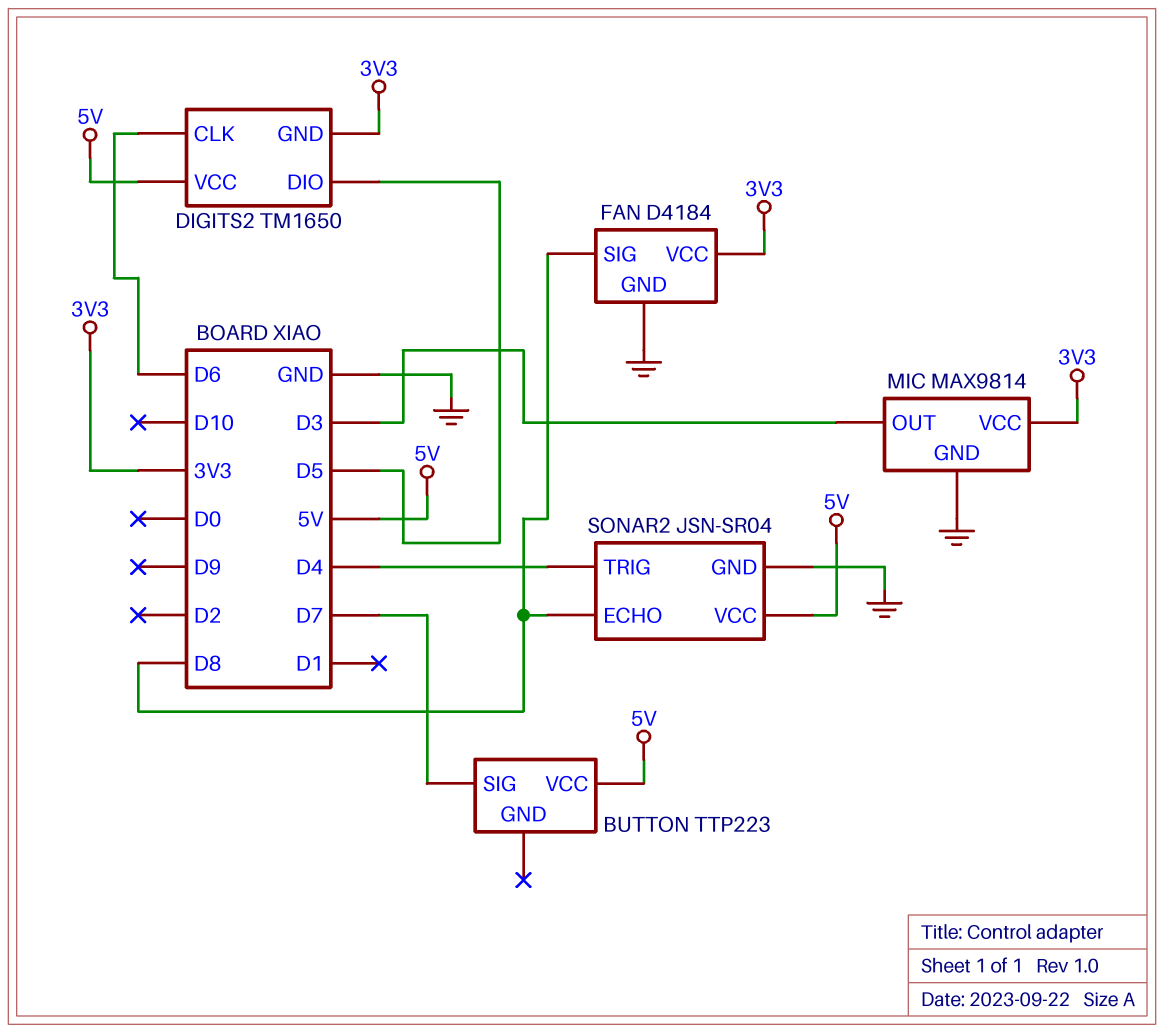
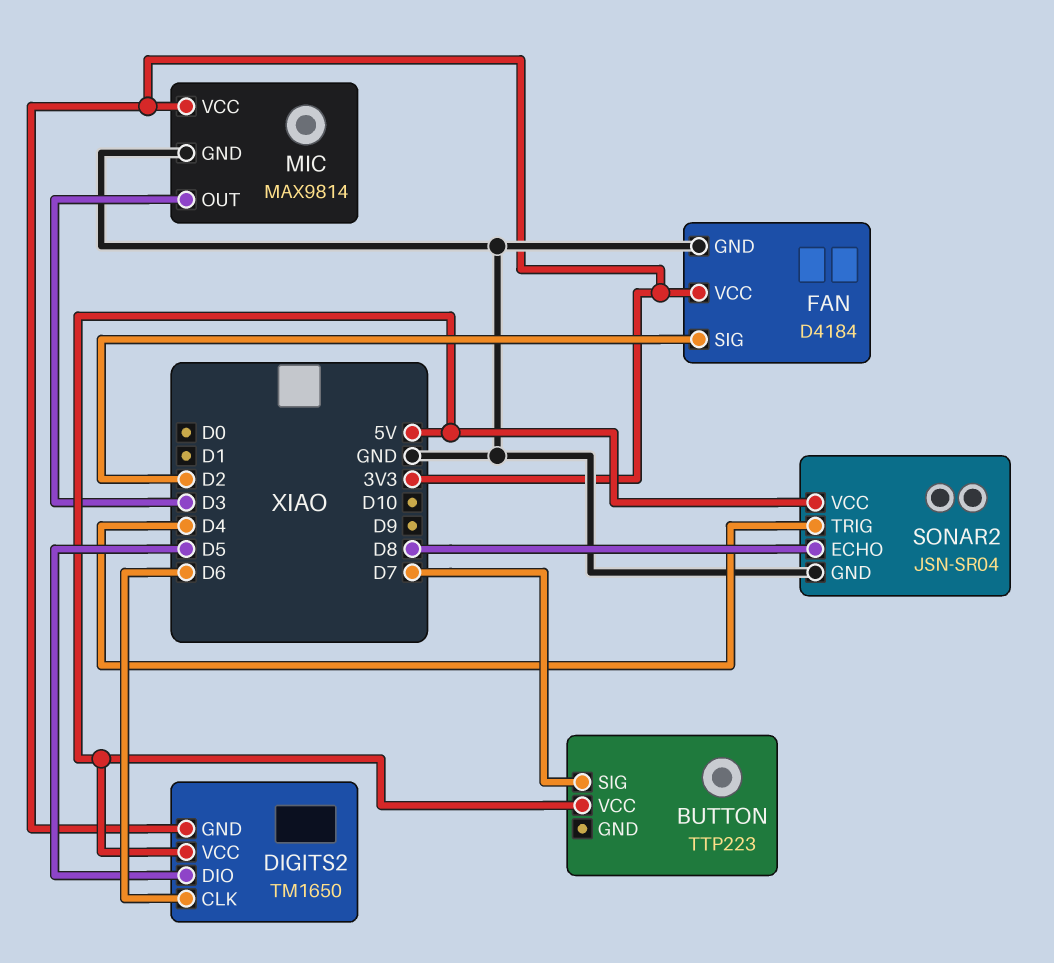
FAN pin SIG: D8 -> D2

